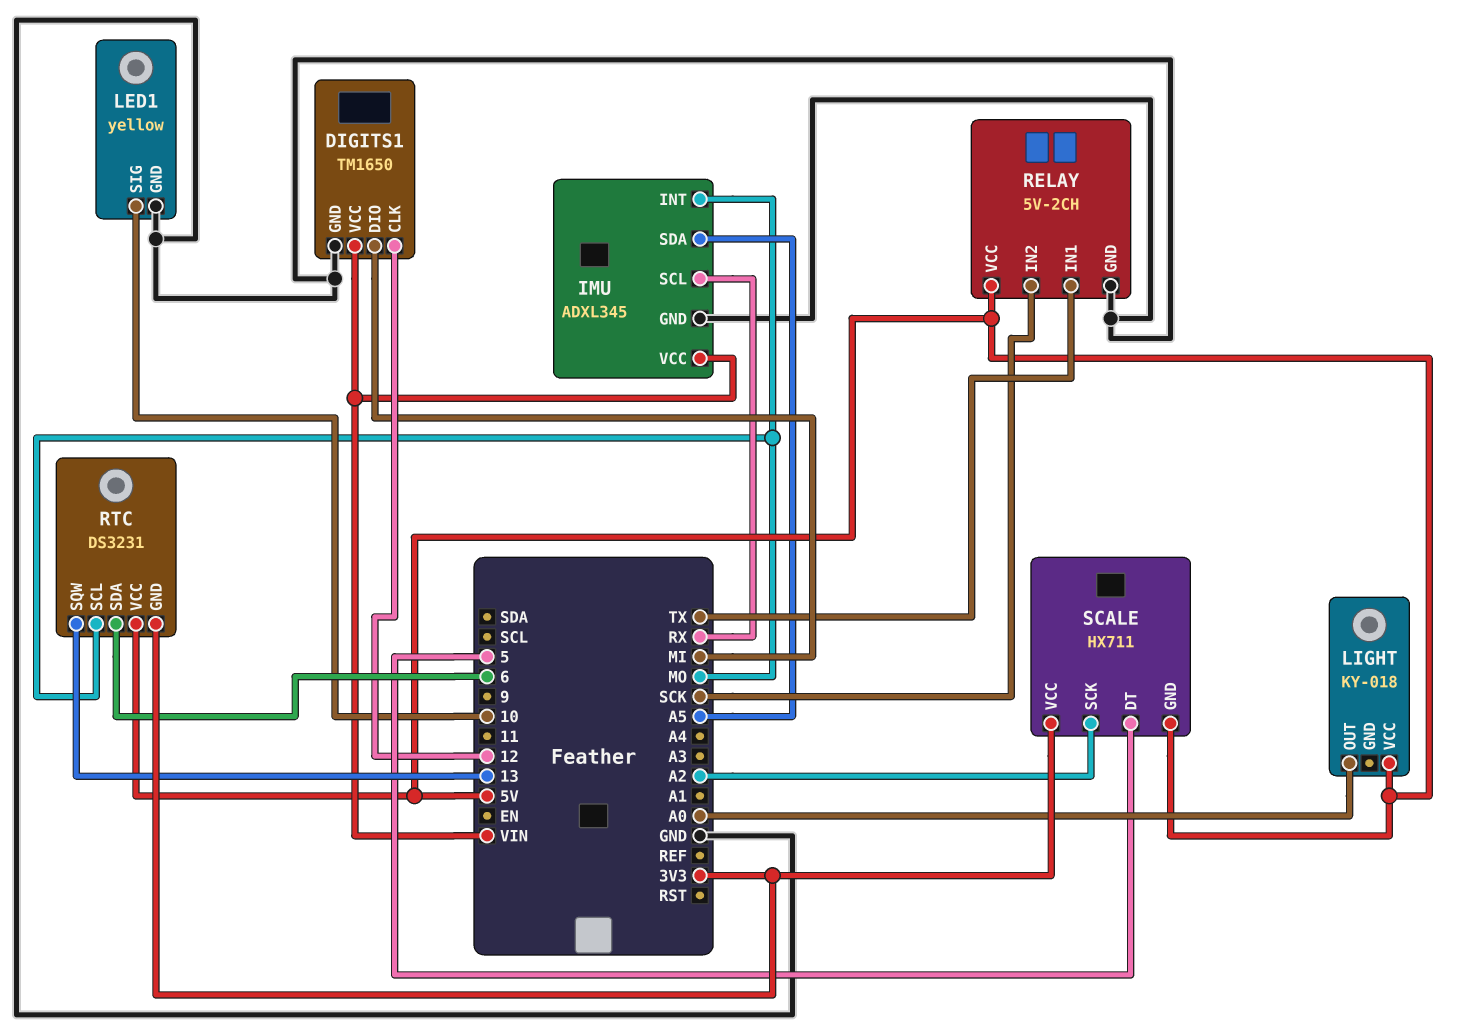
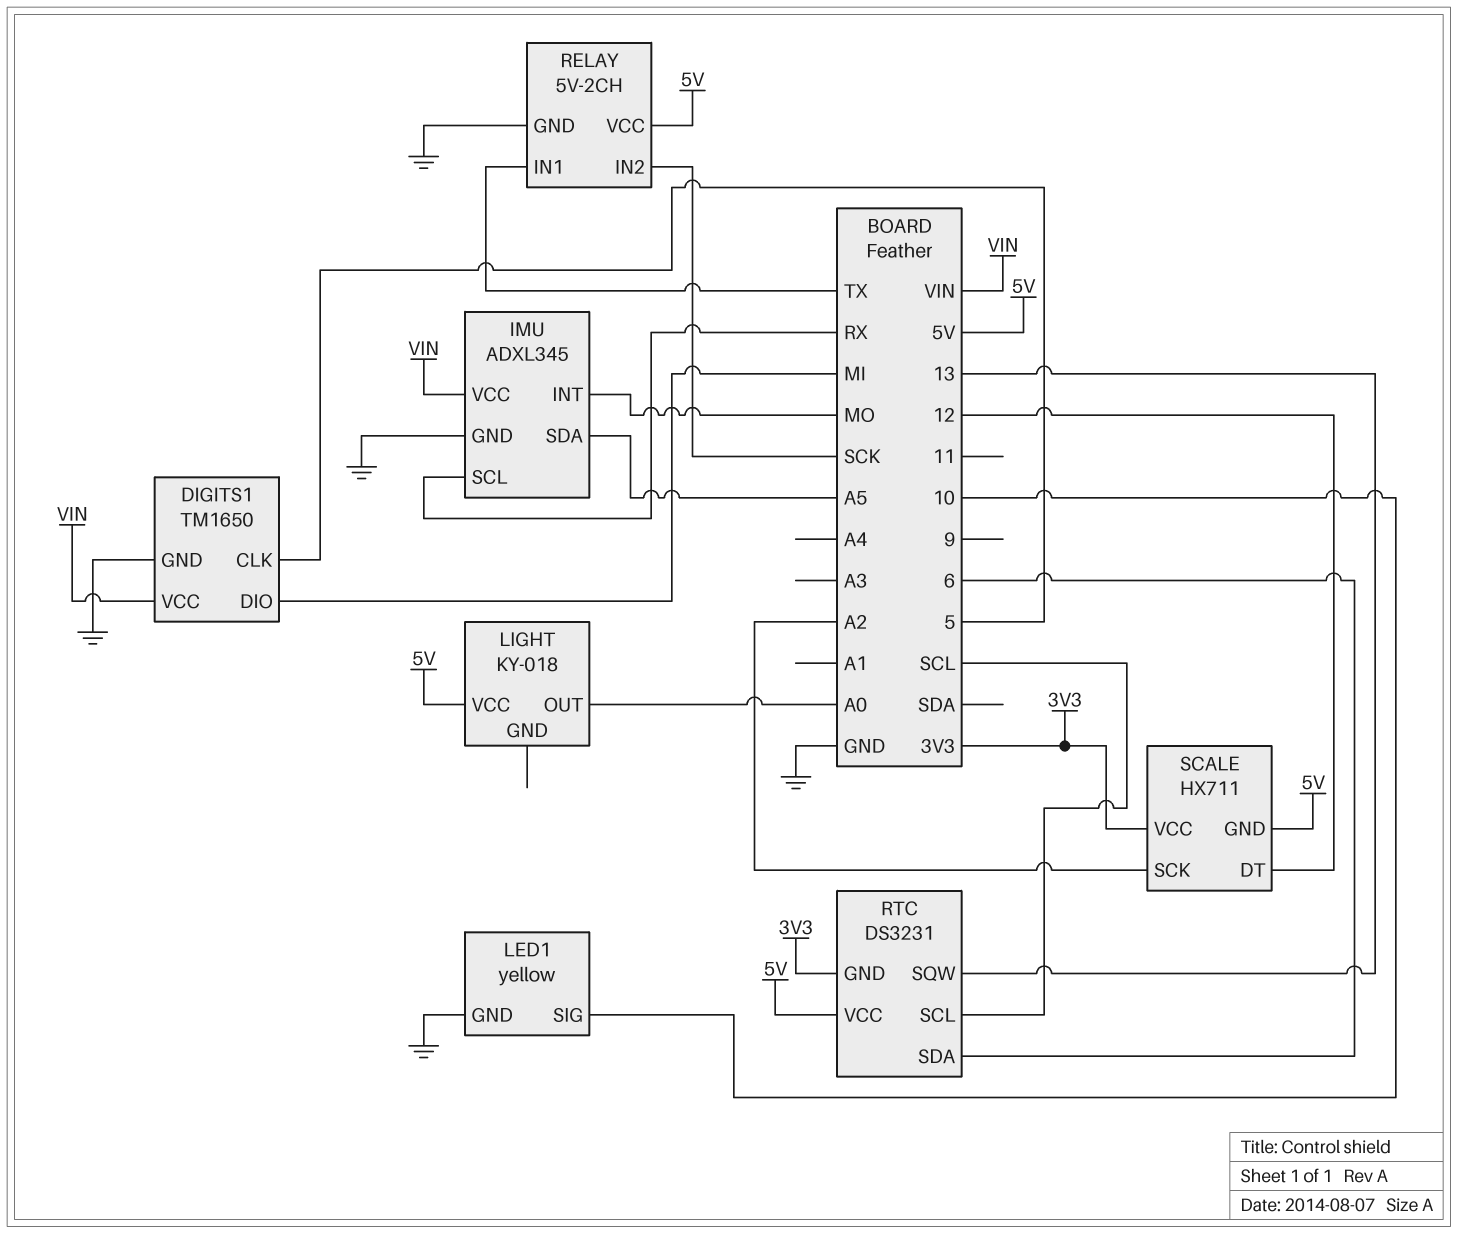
DIGITS1 pin CLK: 12 -> 5
RTC pin SCL: MO -> SCL
SCALE pin DT: 5 -> 12

